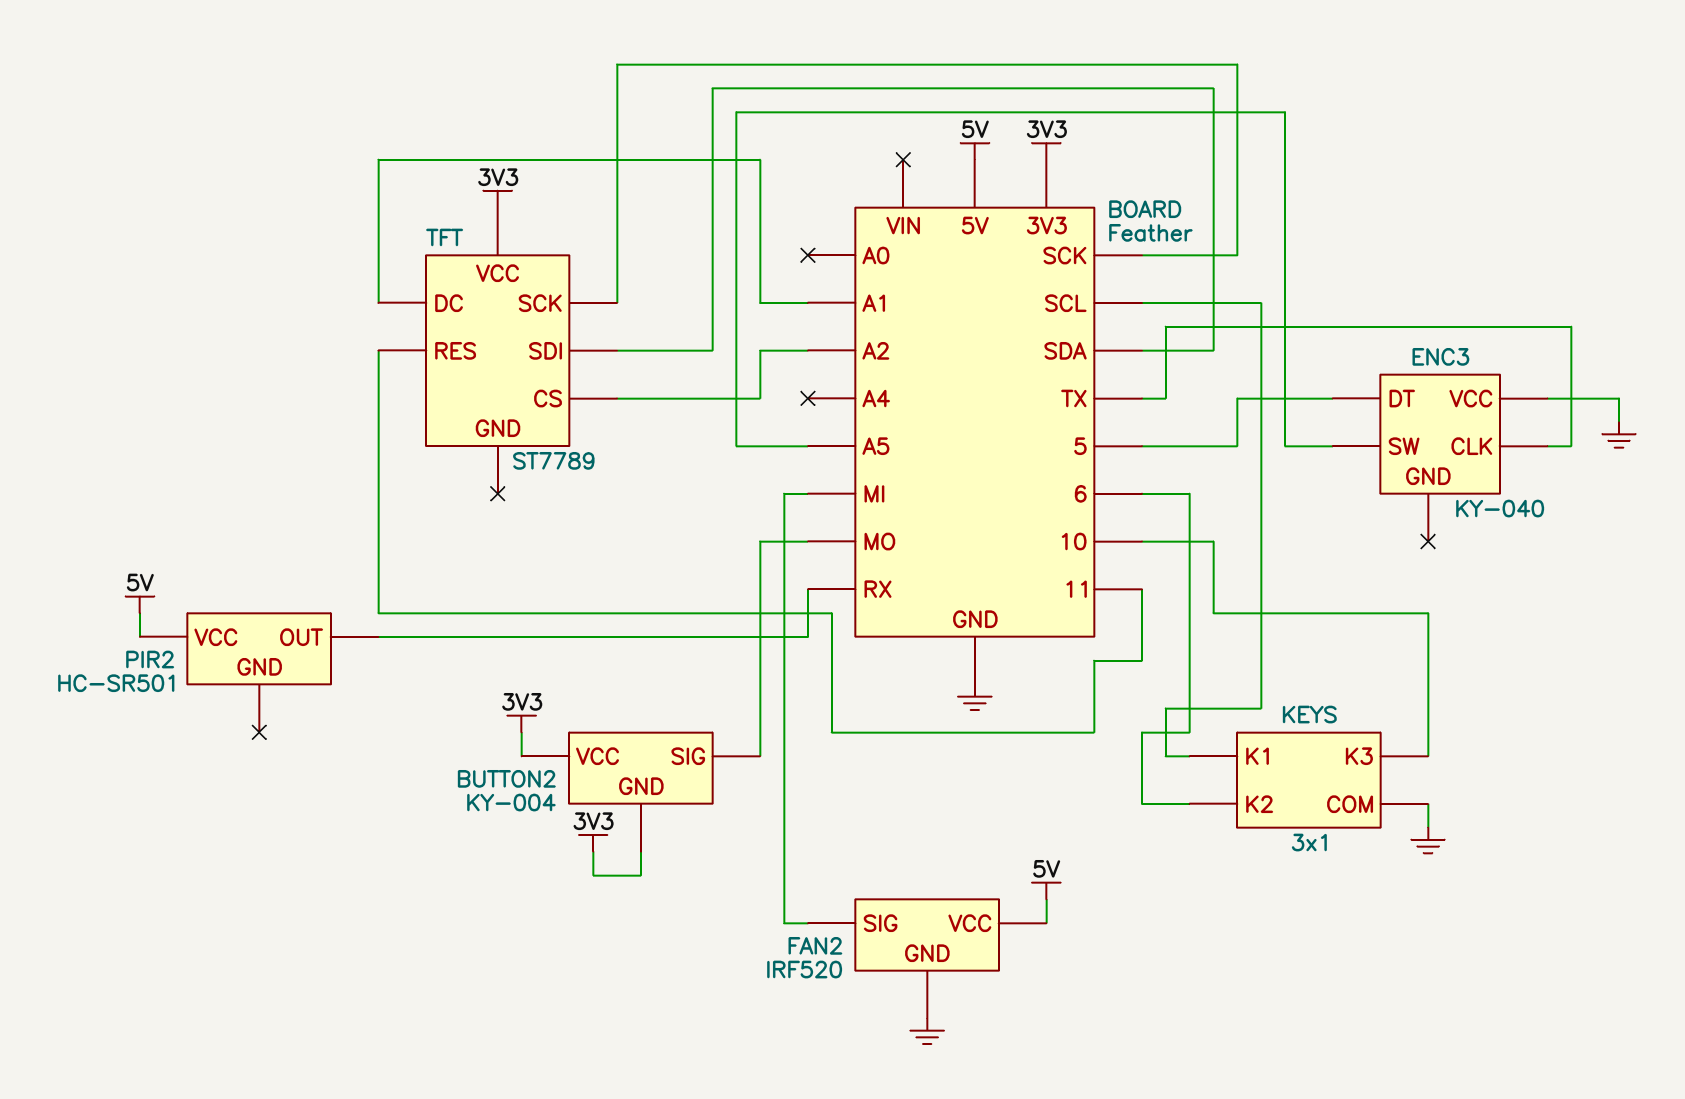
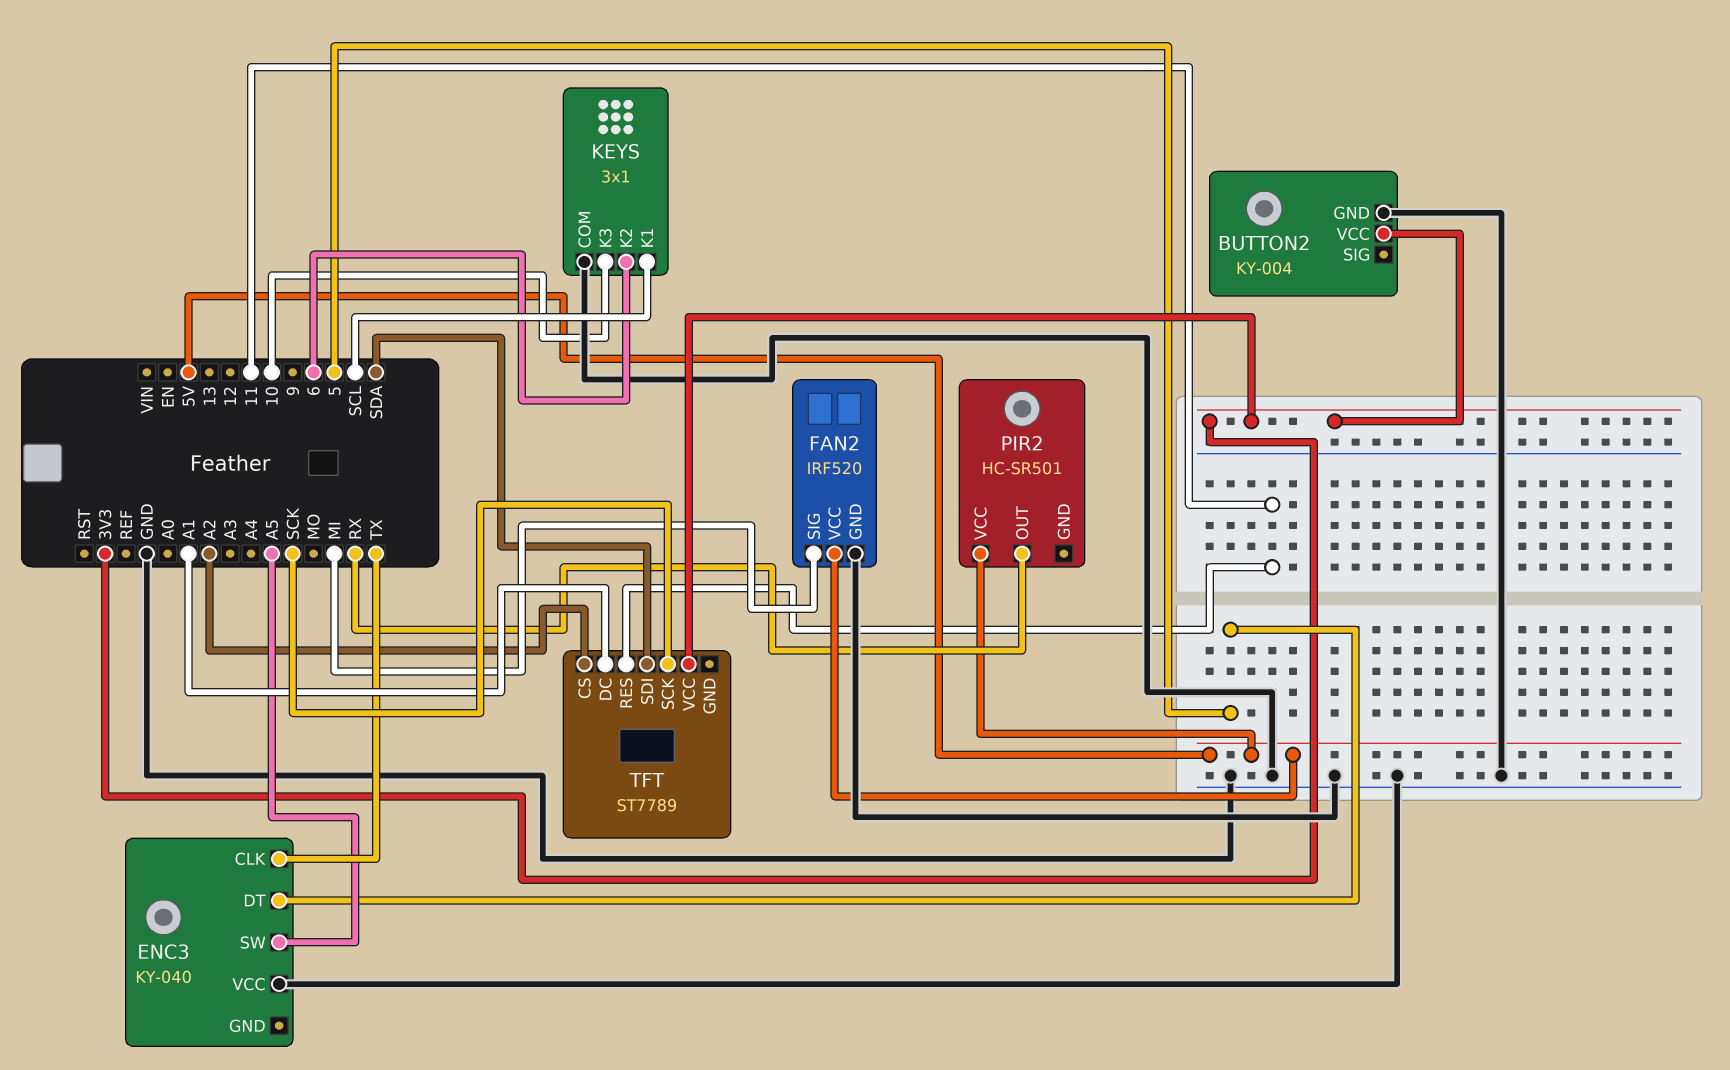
BUTTON2 pin GND: 3V3 -> GND
BUTTON2 pin SIG: MO -> none

